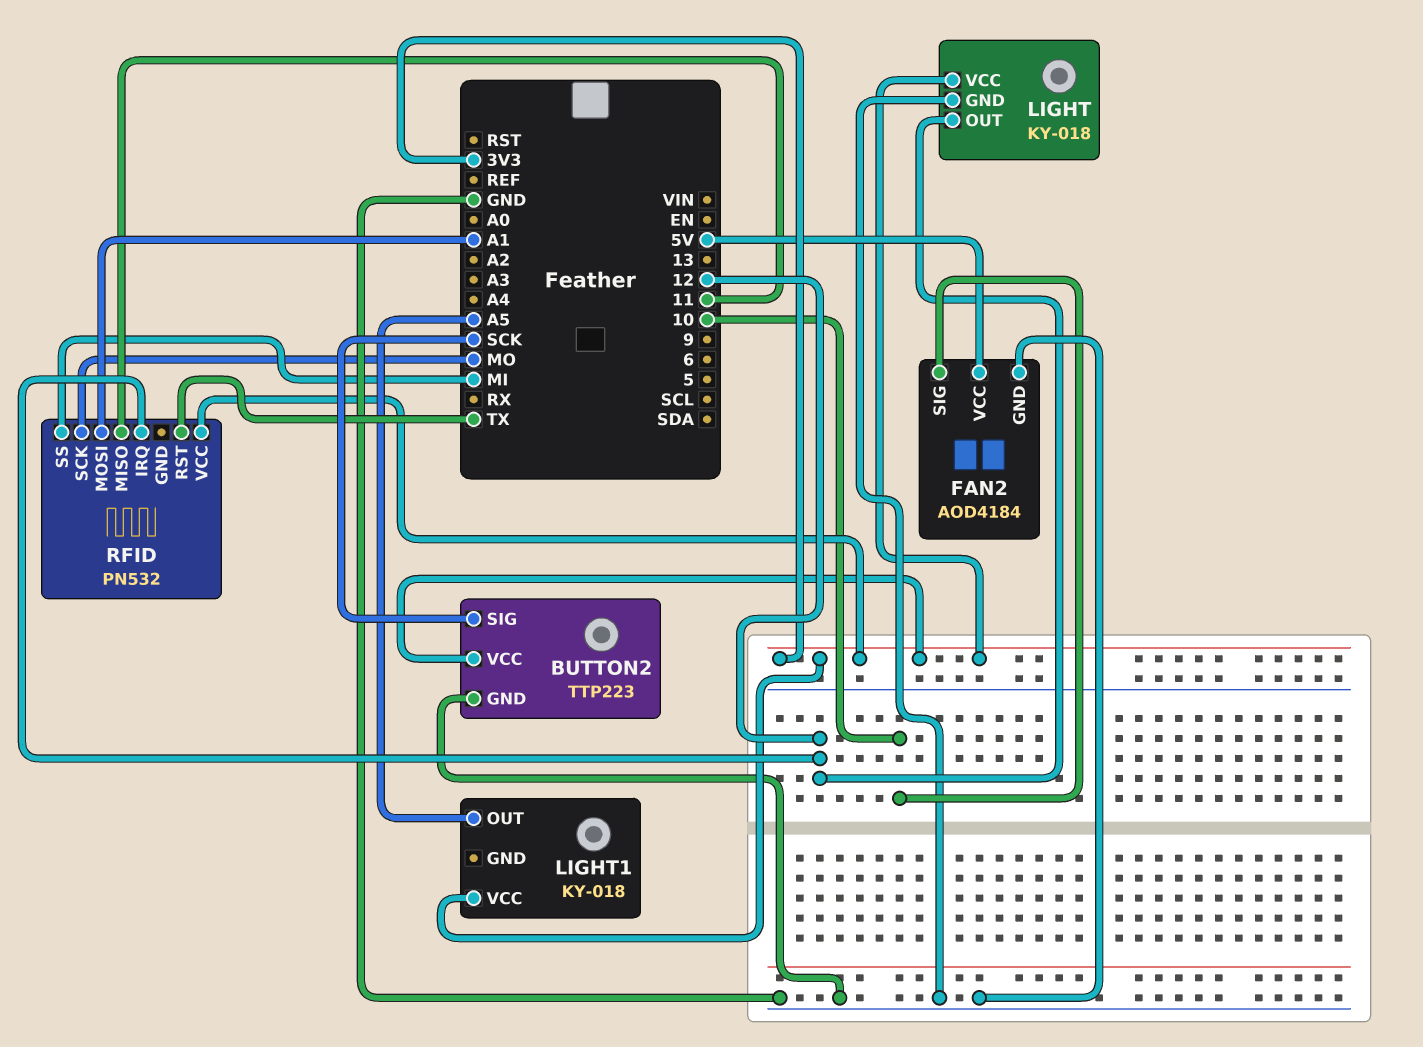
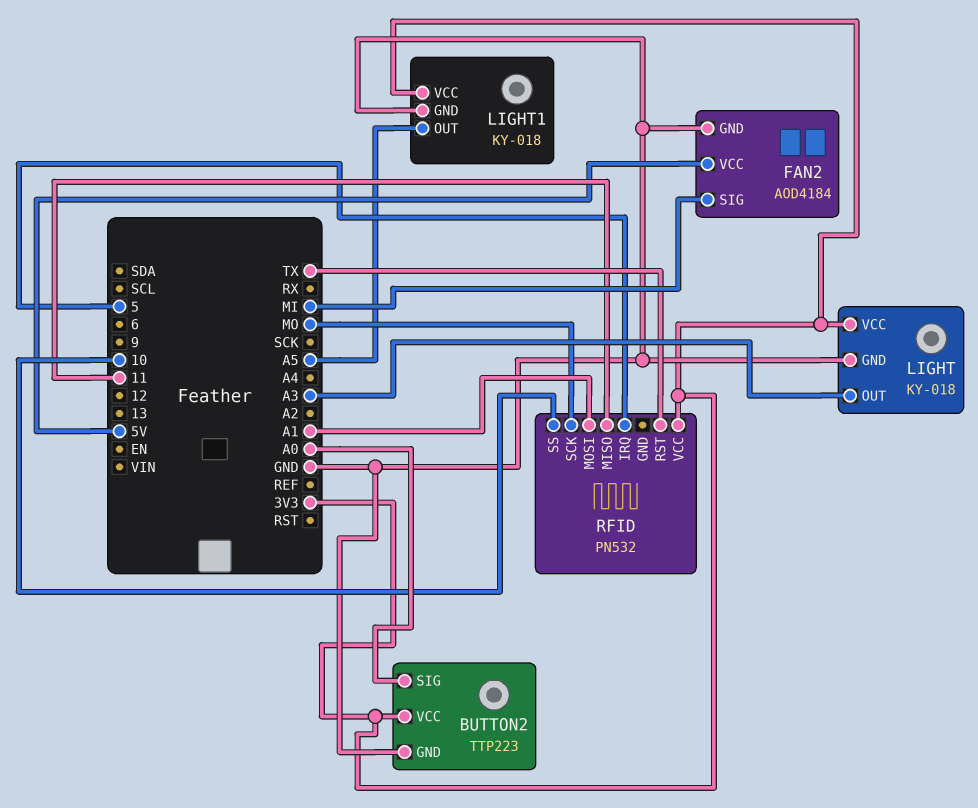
BUTTON2 pin SIG: SCK -> A0
FAN2 pin SIG: 10 -> MI
LIGHT pin OUT: 12 -> A3
LIGHT1 pin GND: none -> GND
RFID pin IRQ: 12 -> 5
RFID pin SS: MI -> 10

